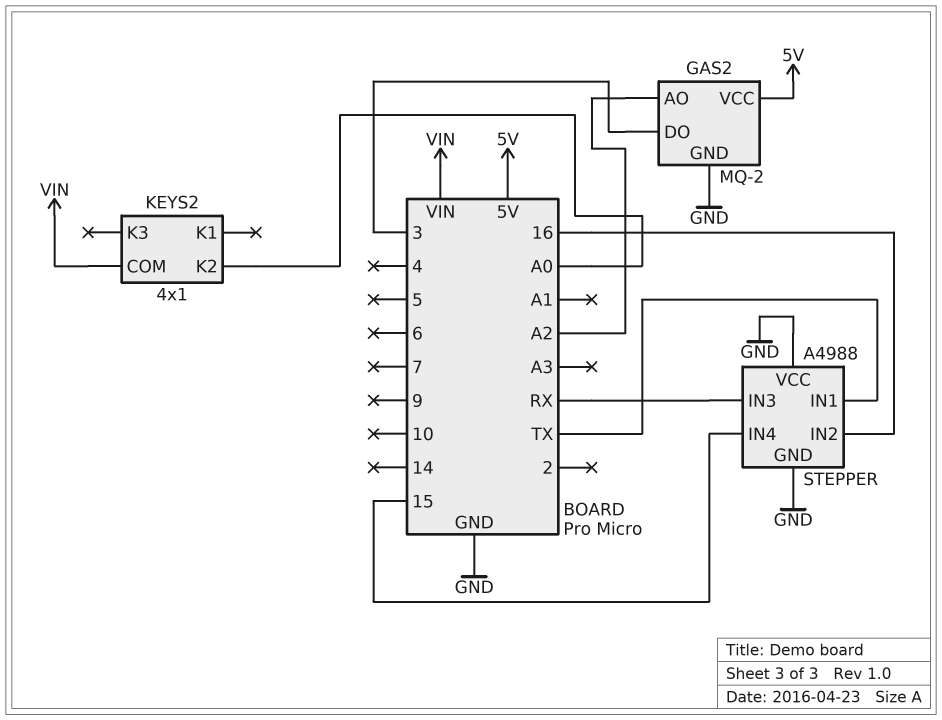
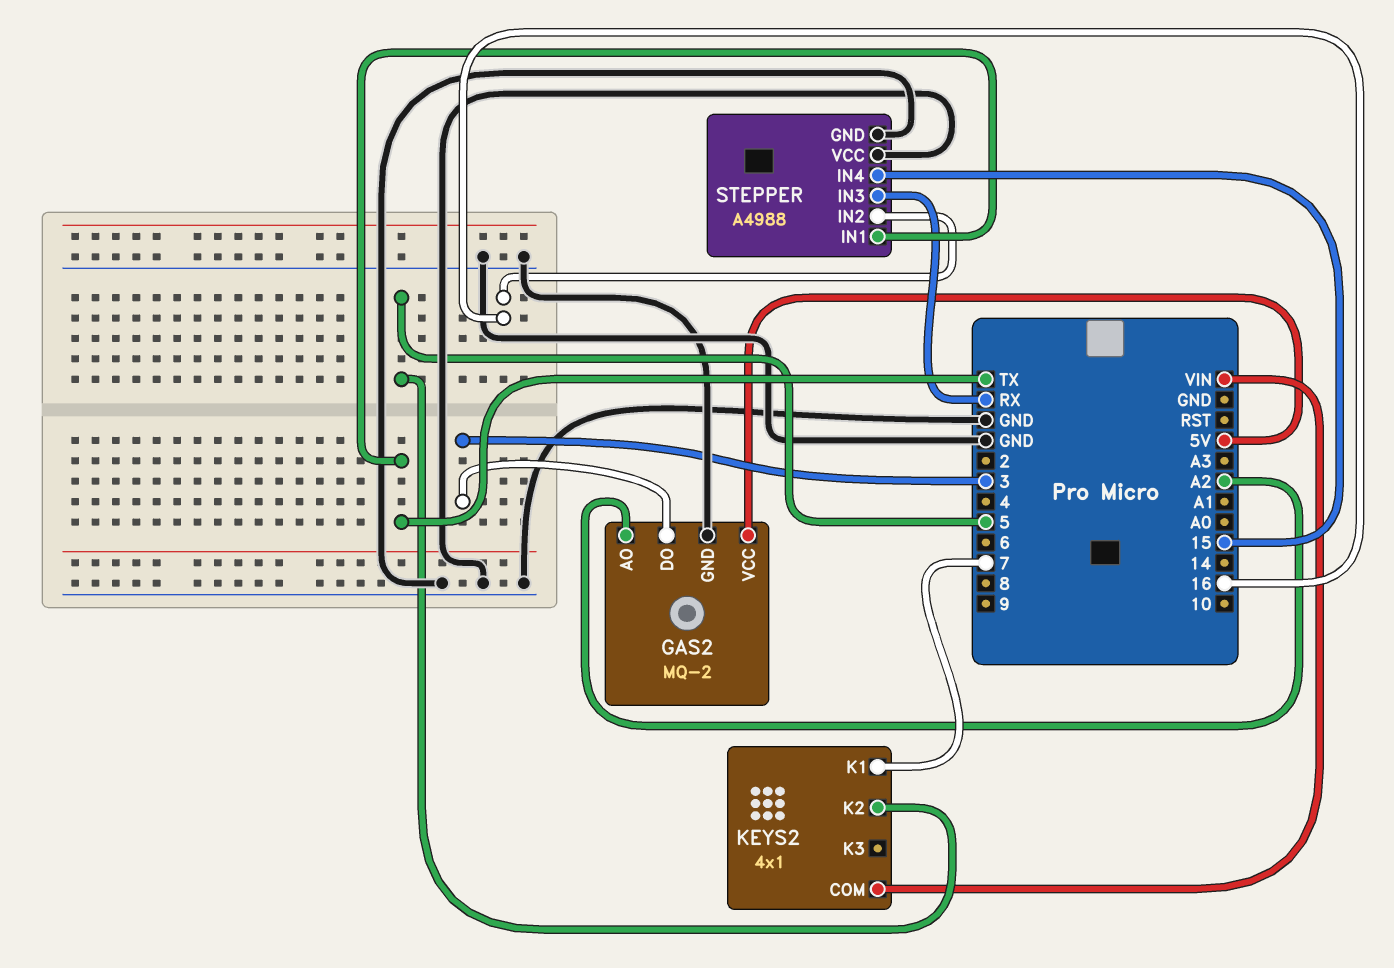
KEYS2 pin K1: none -> 7
KEYS2 pin K2: A0 -> 5

